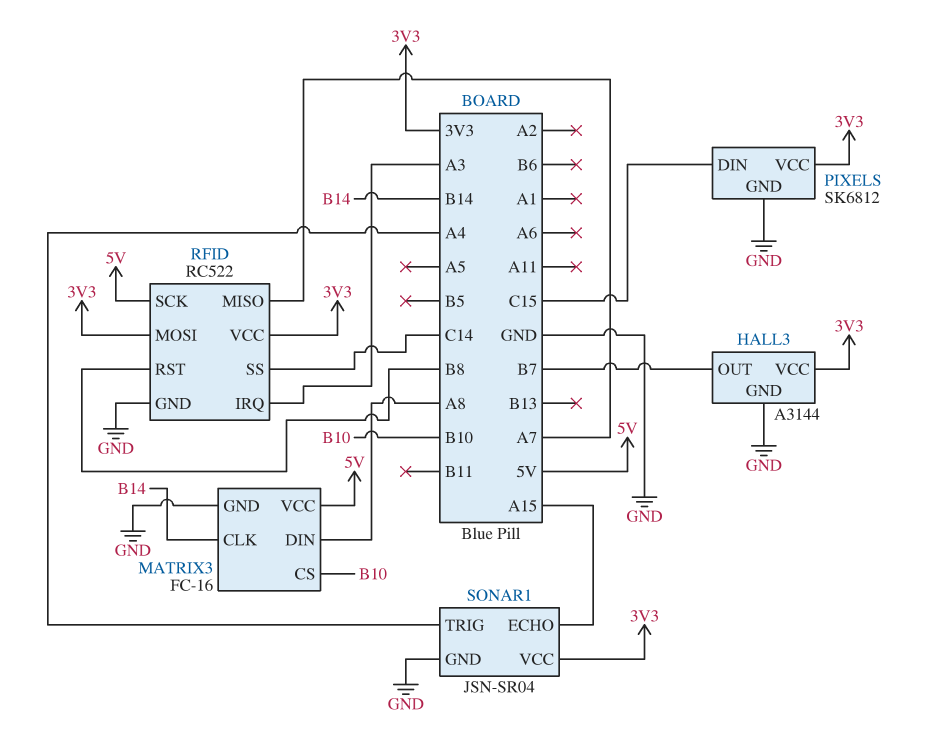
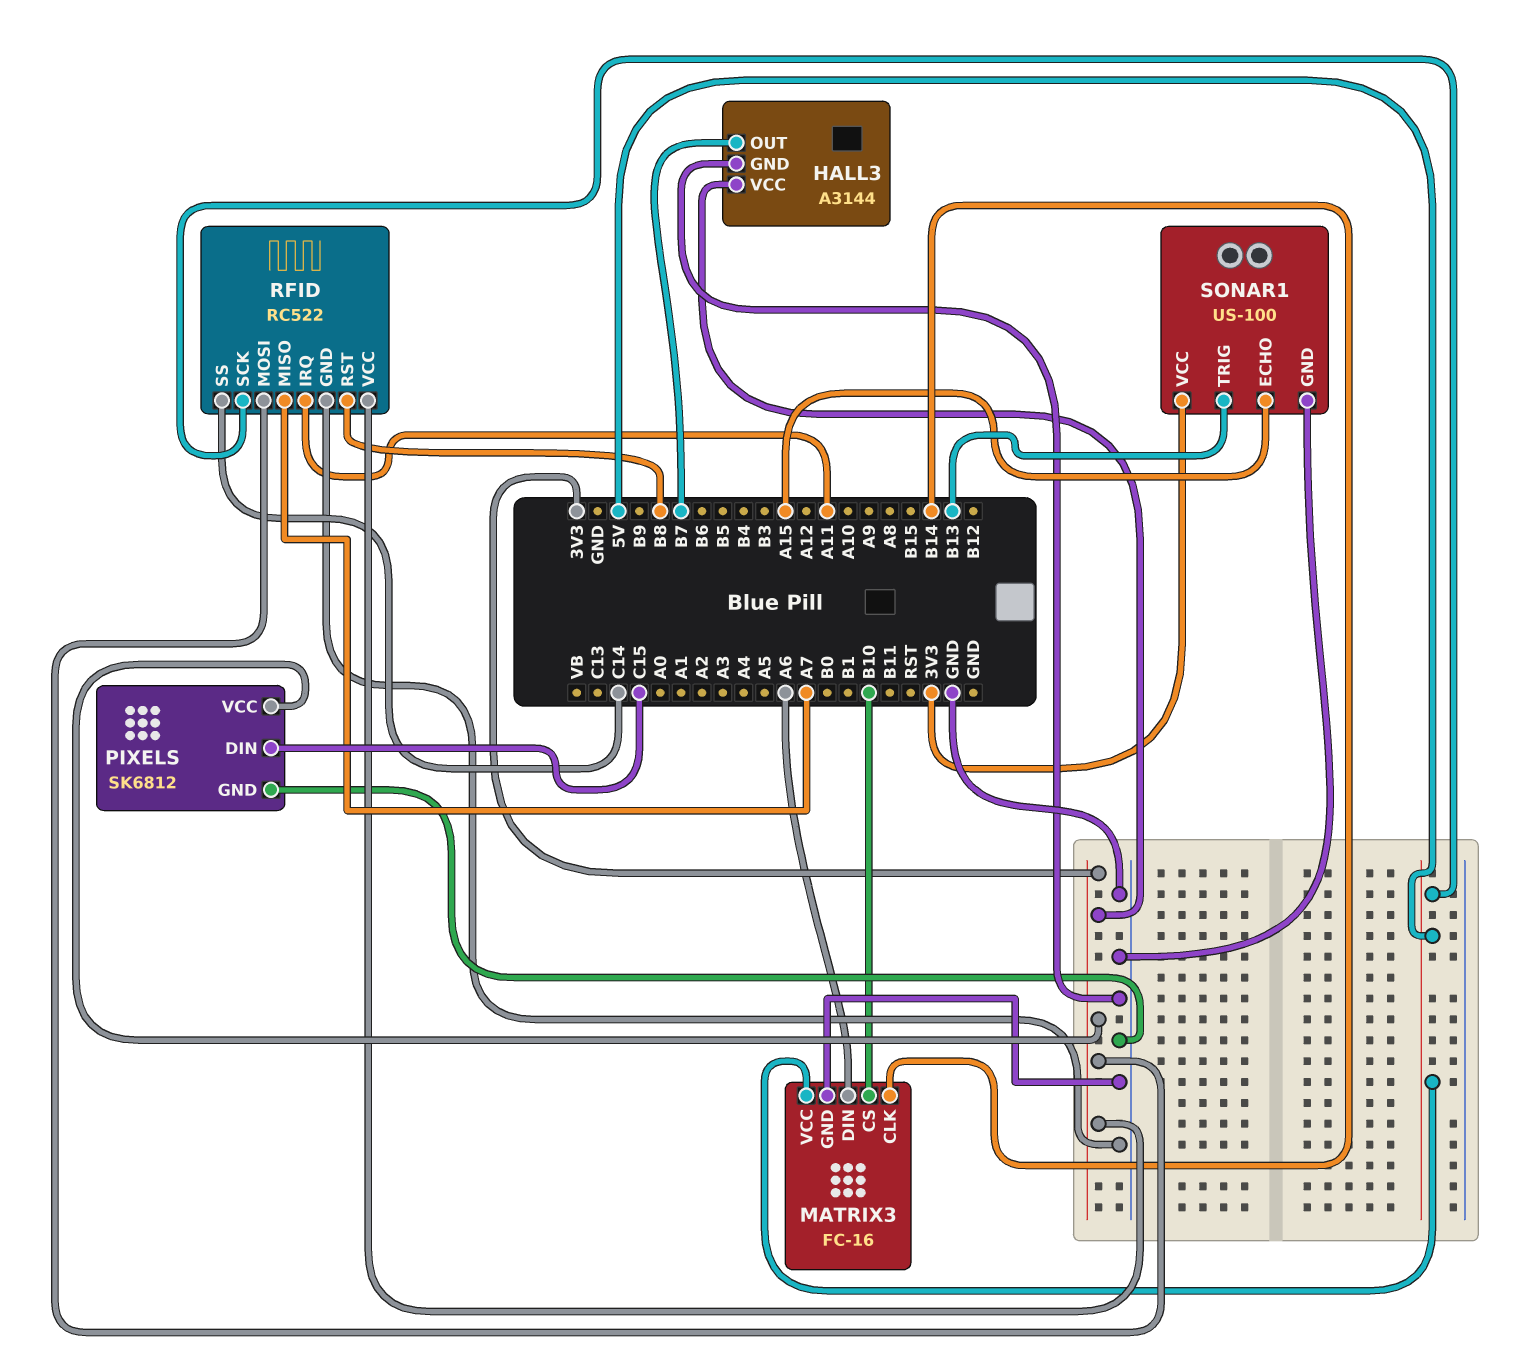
MATRIX3 pin DIN: A8 -> A6
RFID pin IRQ: A3 -> A11
SONAR1: JSN-SR04 -> US-100
SONAR1 pin TRIG: A4 -> B13

